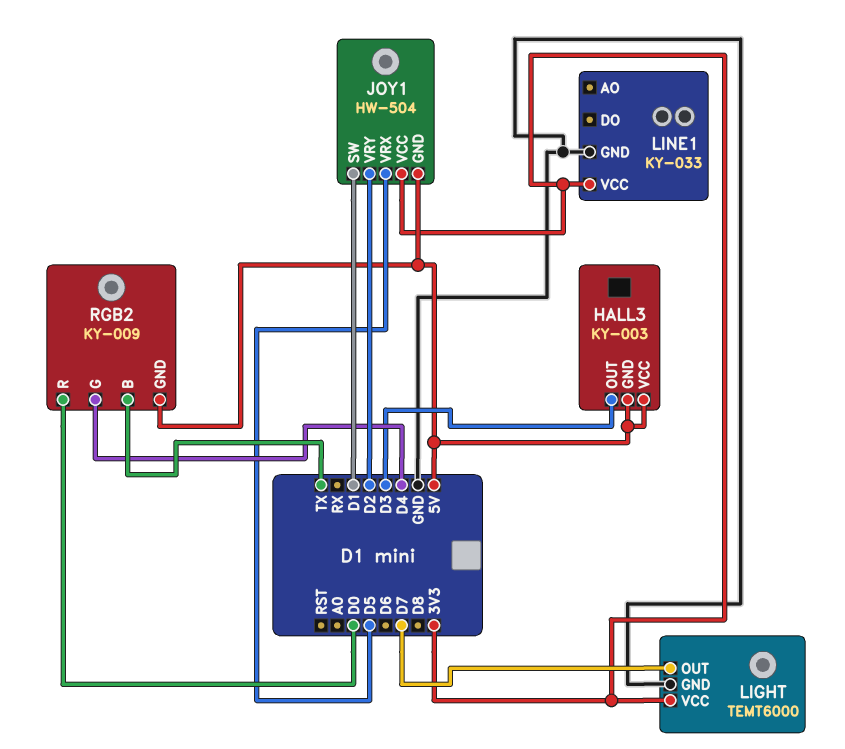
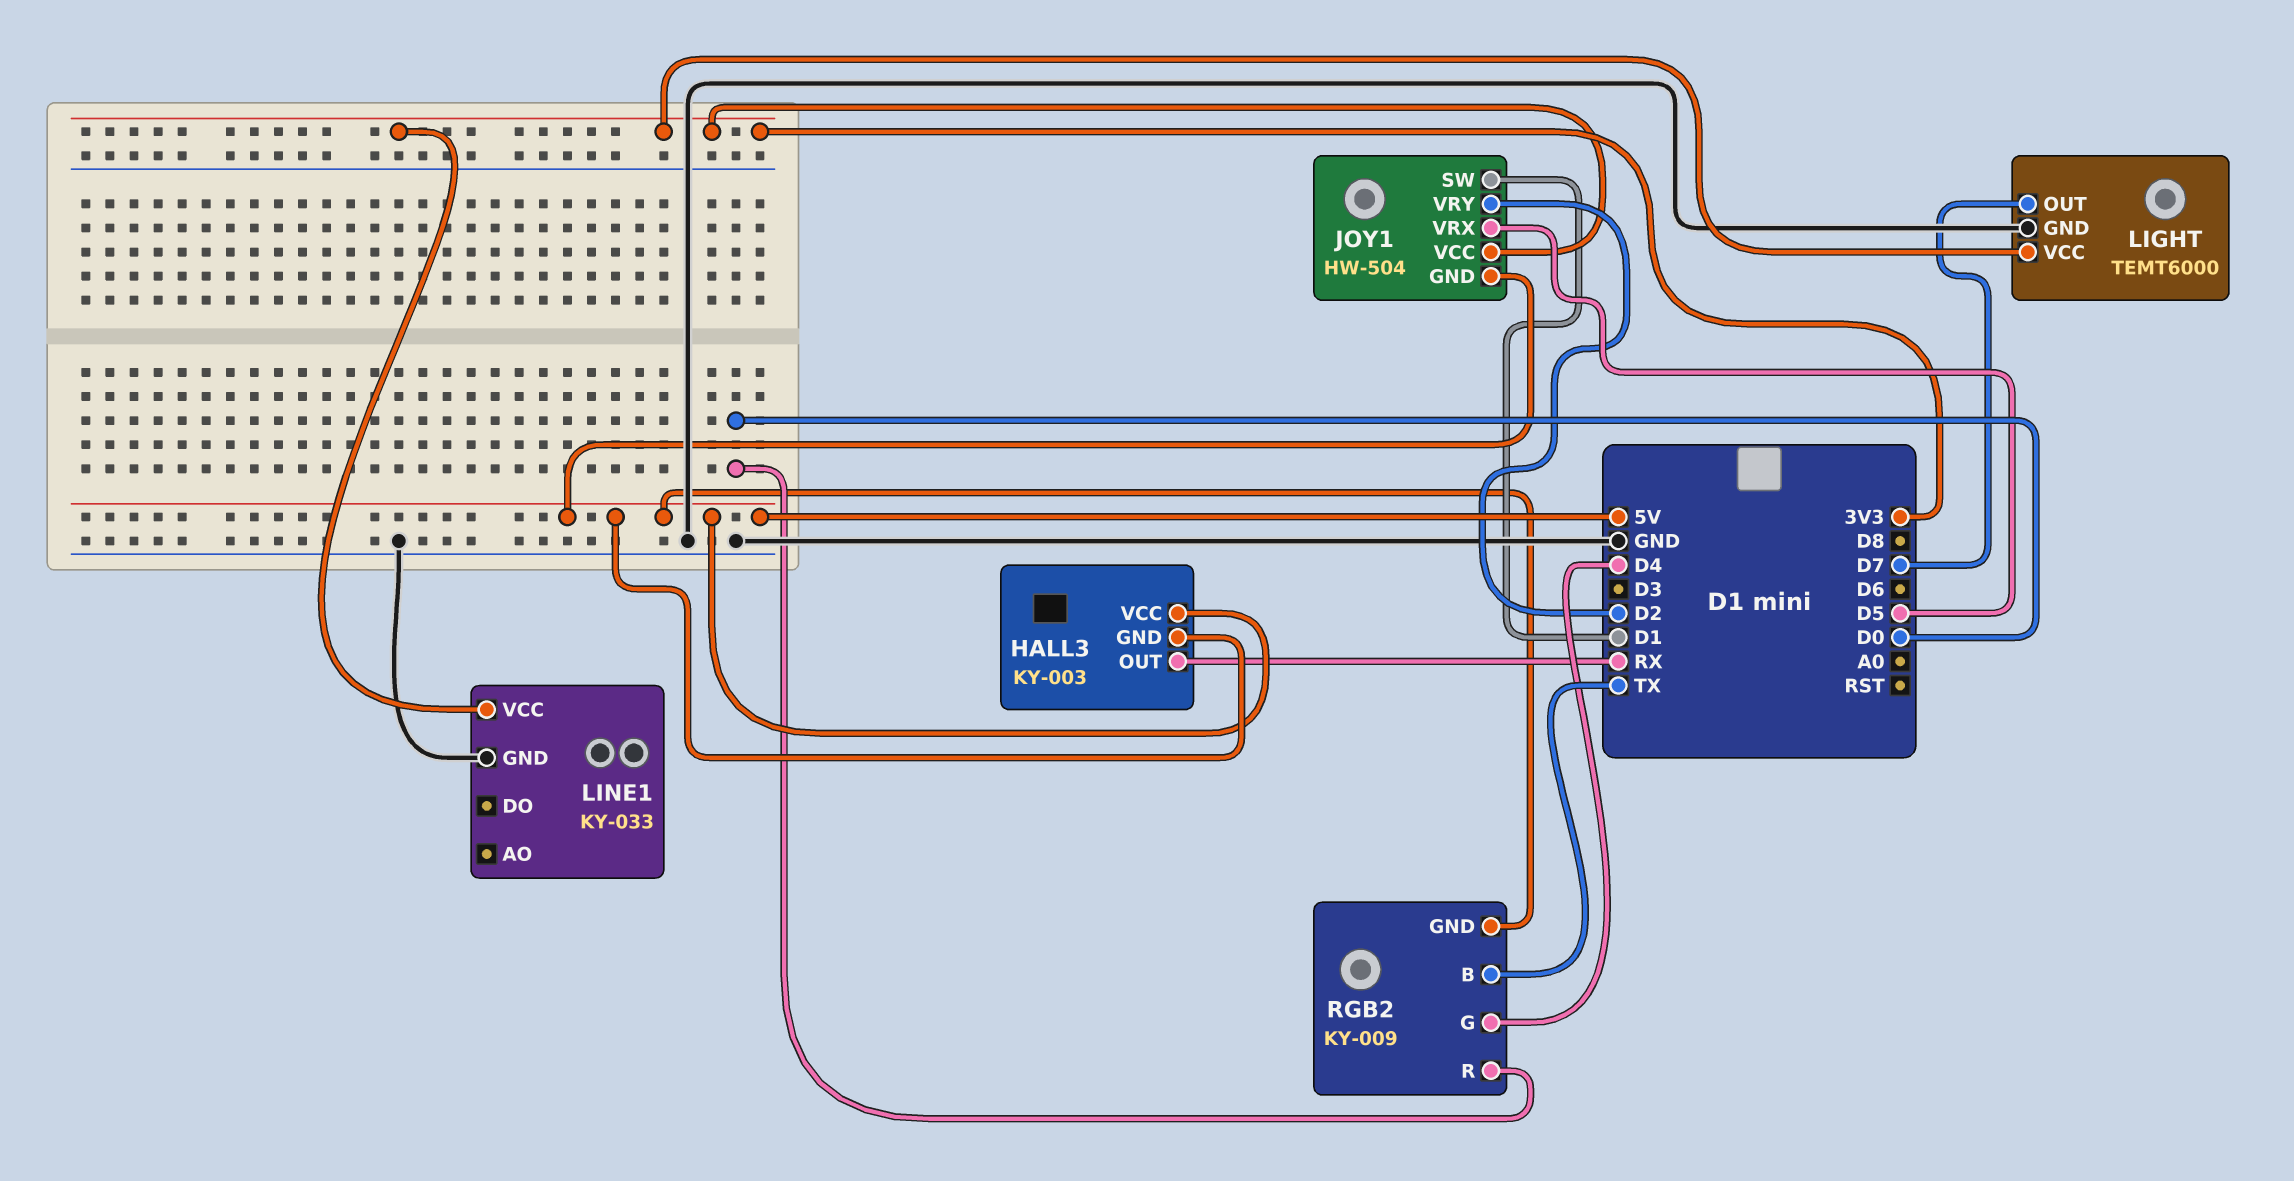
HALL3 pin OUT: D3 -> RX

